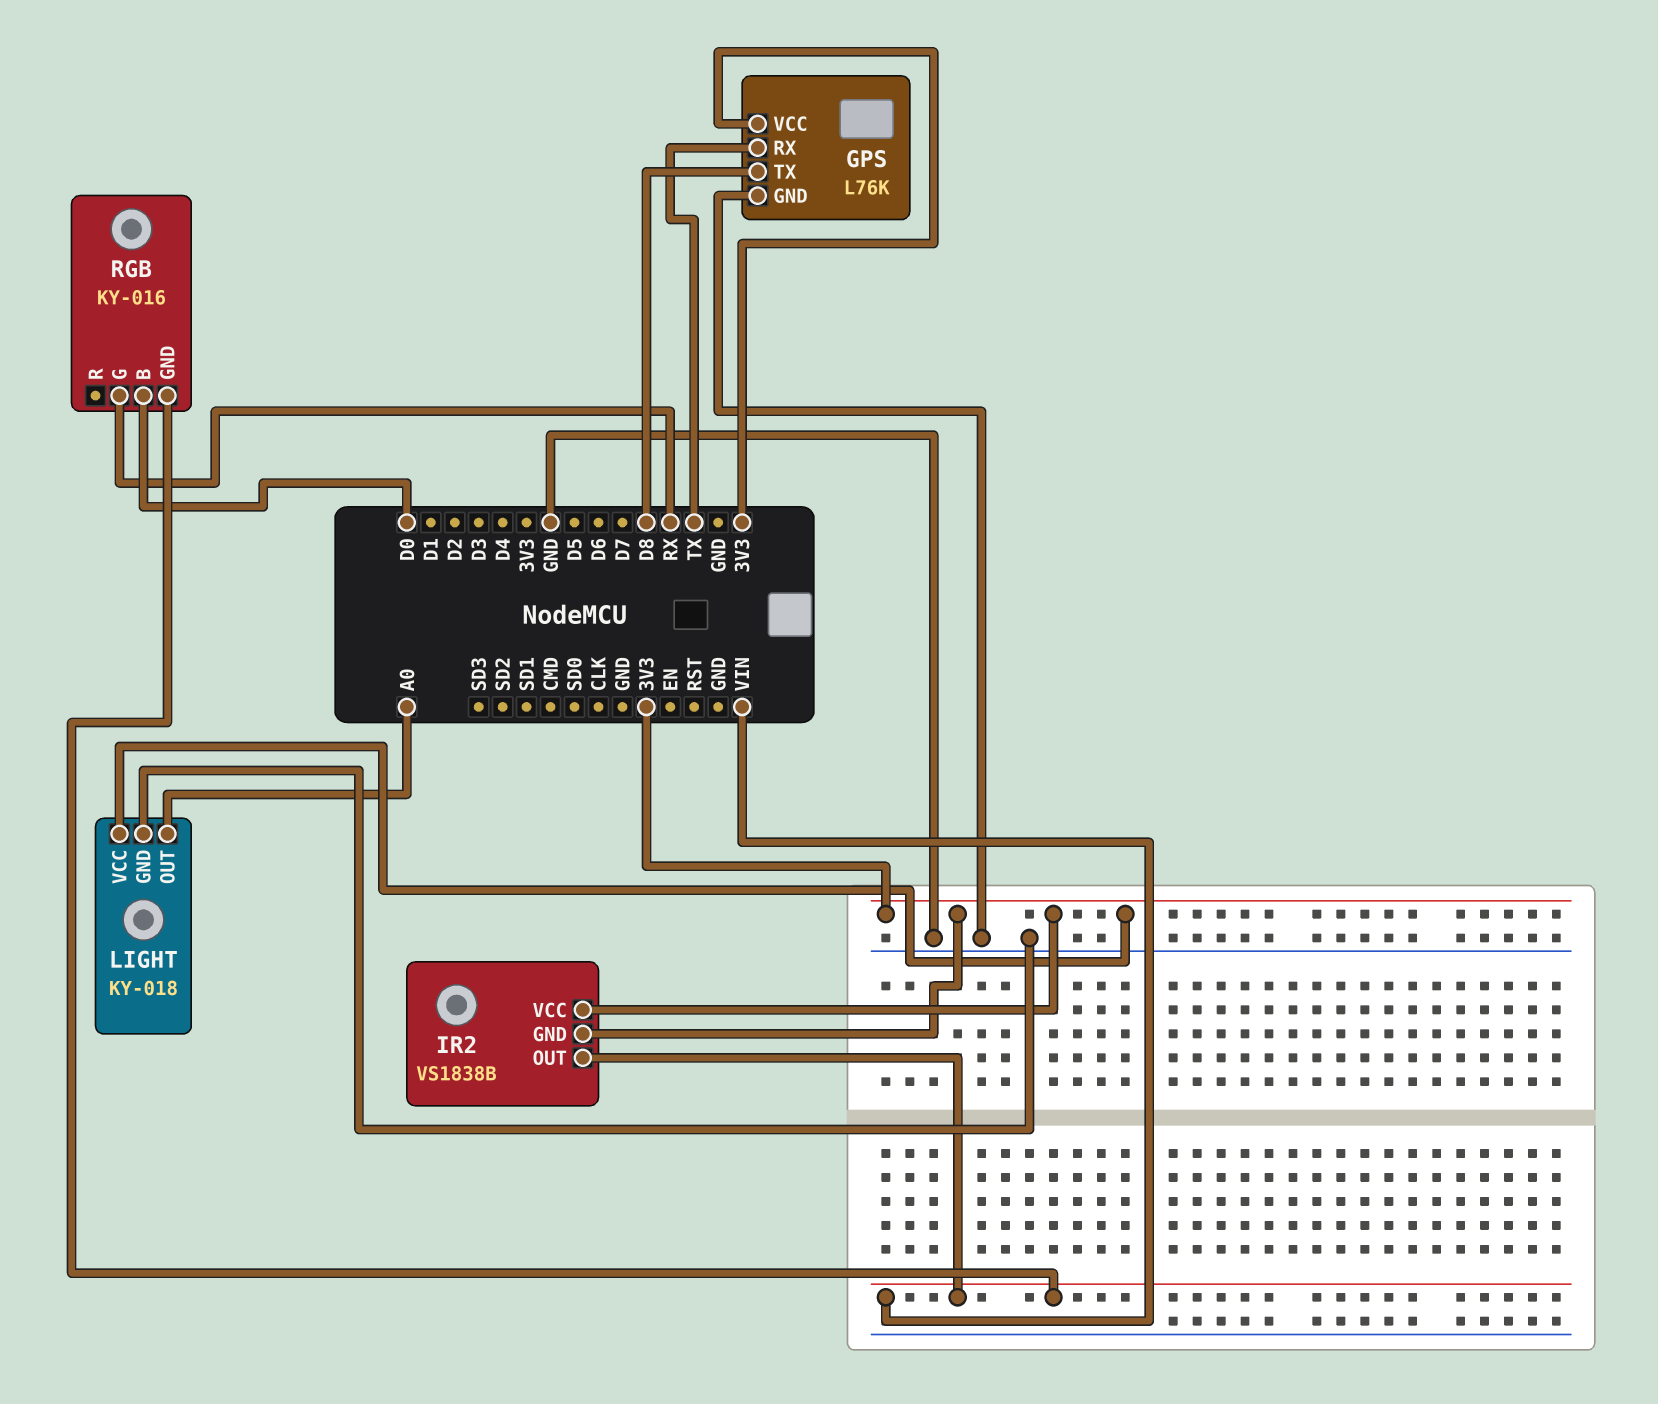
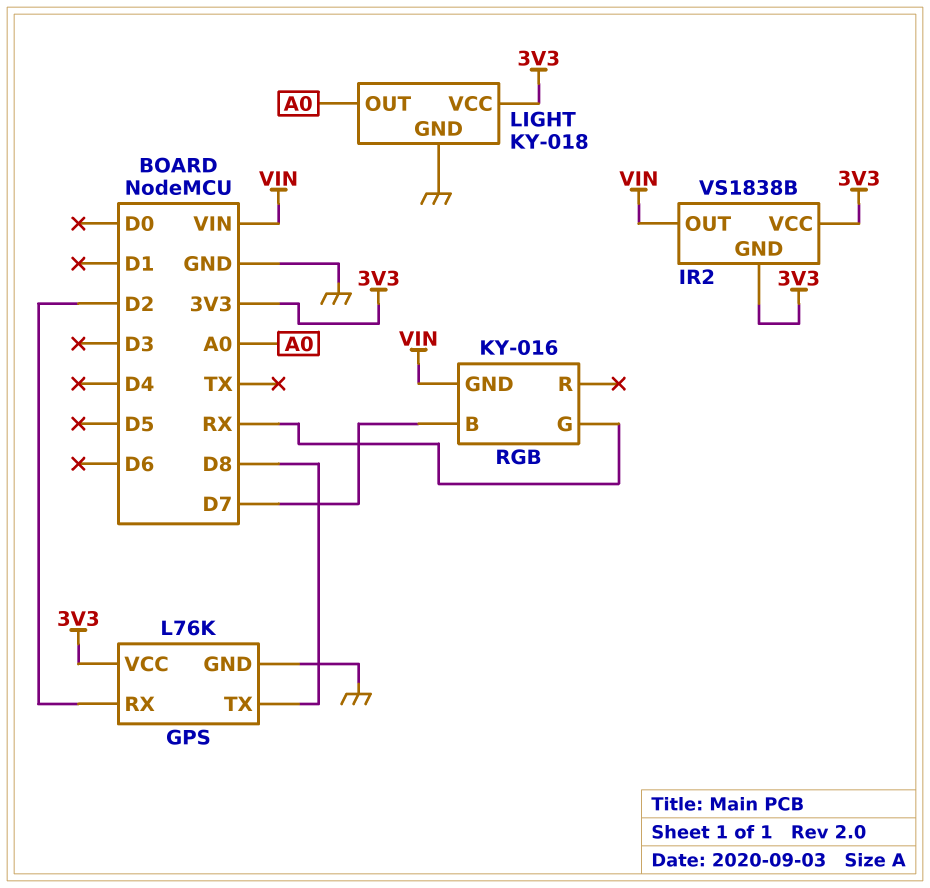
GPS pin RX: TX -> D2
RGB pin B: D0 -> D7

